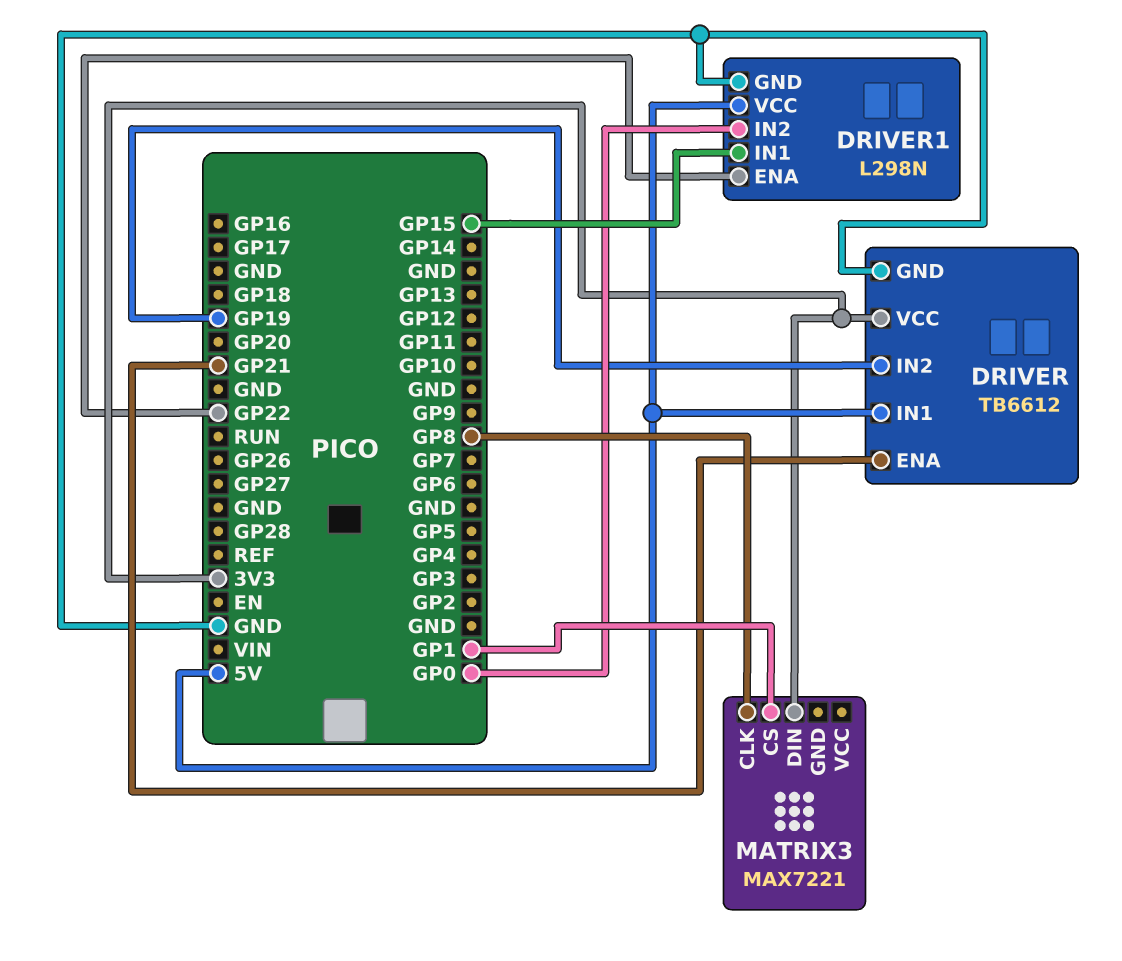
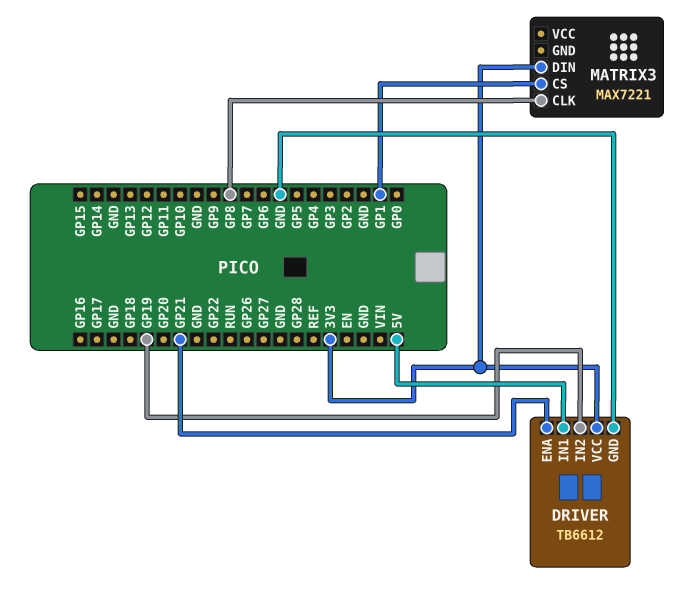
DRIVER1: L298N -> none
DRIVER1 pin ENA: GP22 -> none
DRIVER1 pin GND: GND -> none
DRIVER1 pin IN1: GP15 -> none
DRIVER1 pin IN2: GP0 -> none
DRIVER1 pin VCC: 5V -> none

